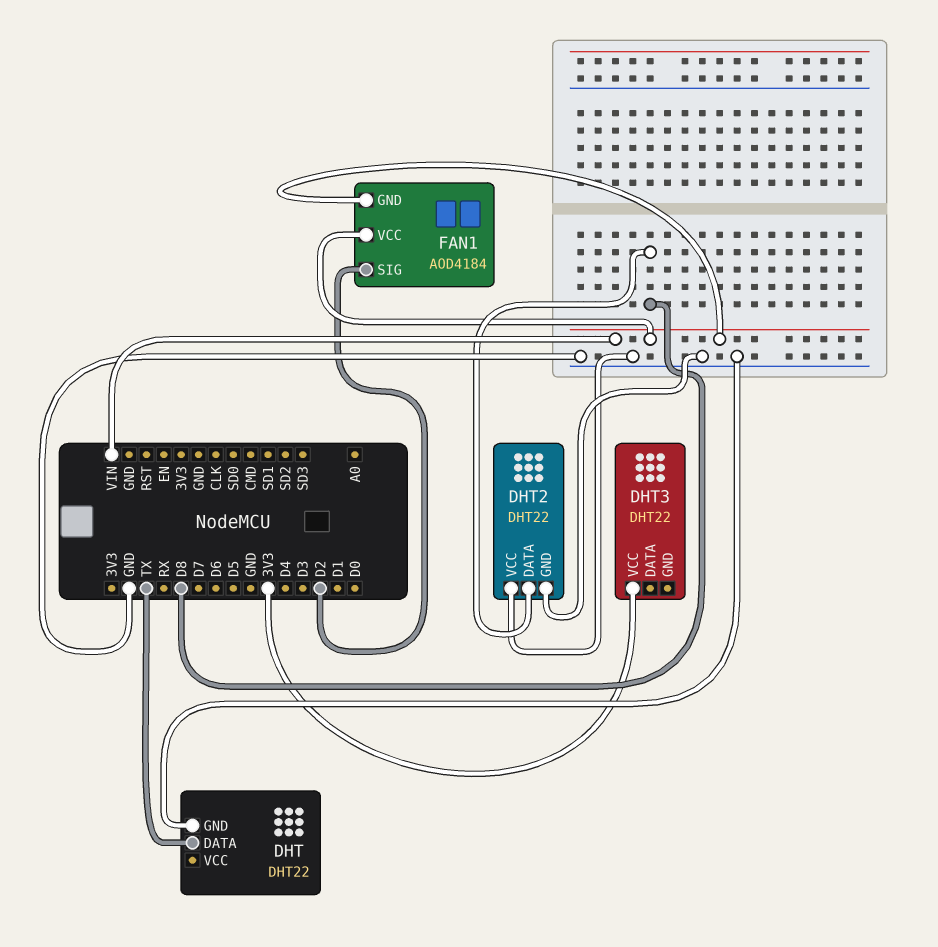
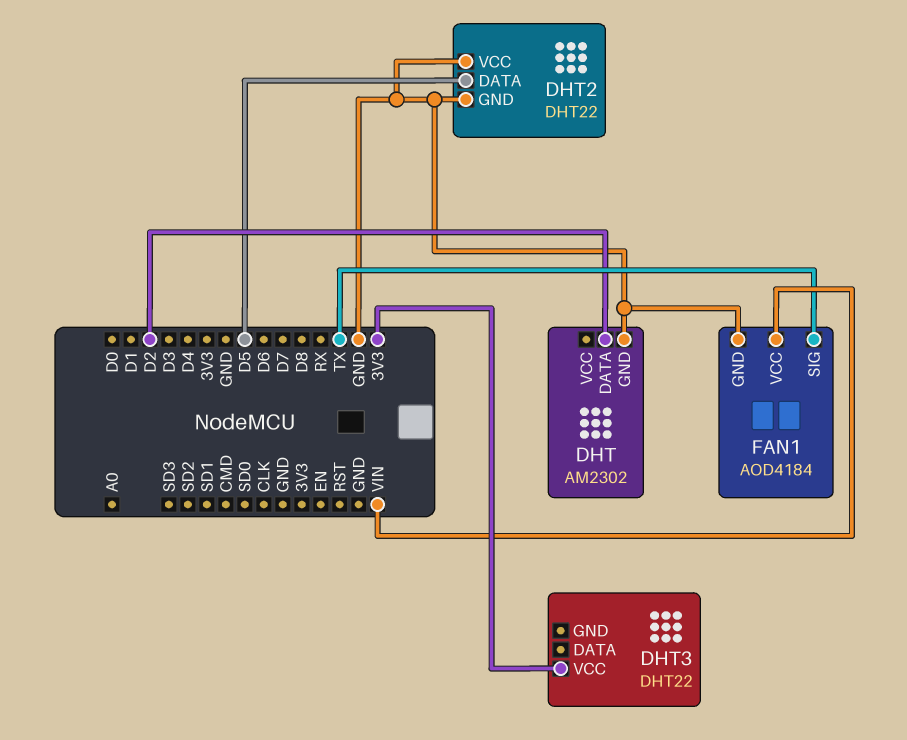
DHT: DHT22 -> AM2302
DHT pin DATA: TX -> D2
DHT2 pin DATA: D8 -> D5
FAN1 pin GND: VIN -> GND
FAN1 pin SIG: D2 -> TX

